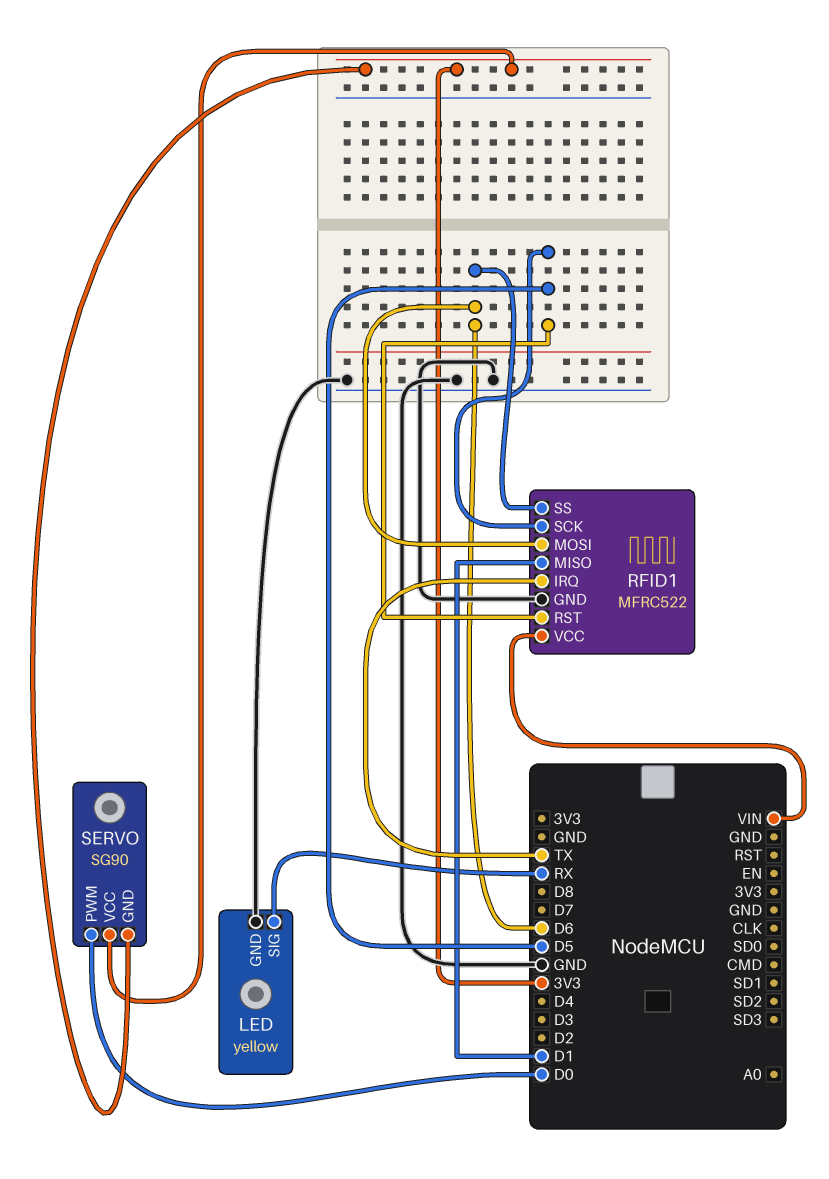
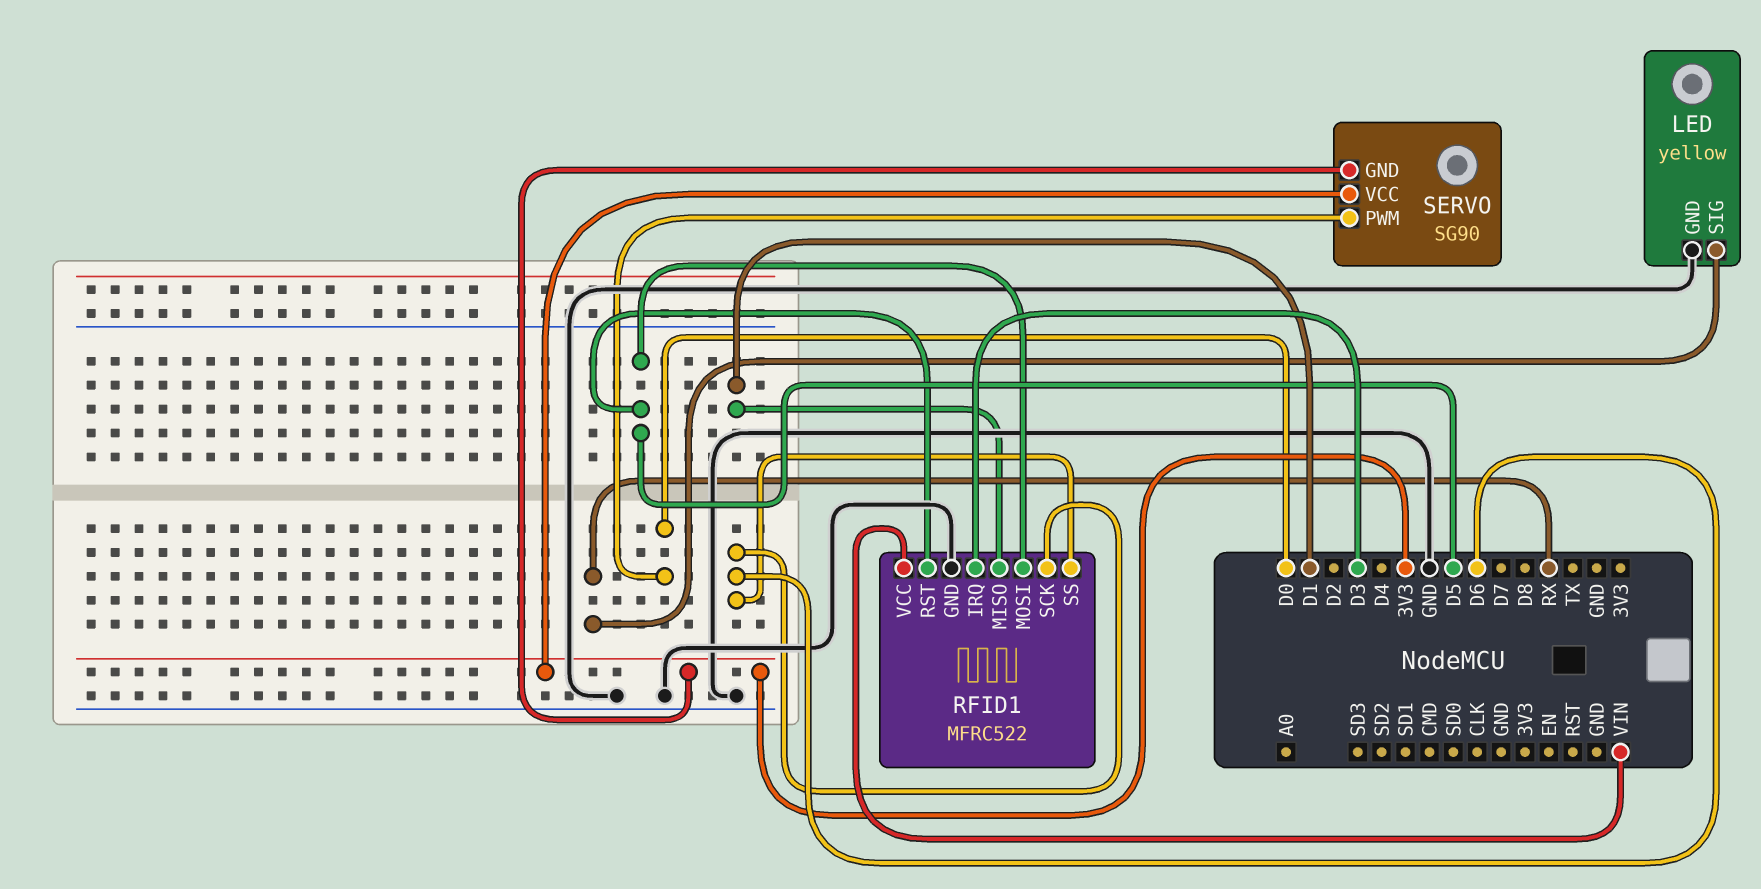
RFID1 pin IRQ: TX -> D3
RFID1 pin MOSI: D6 -> D5
RFID1 pin SCK: D5 -> D6

